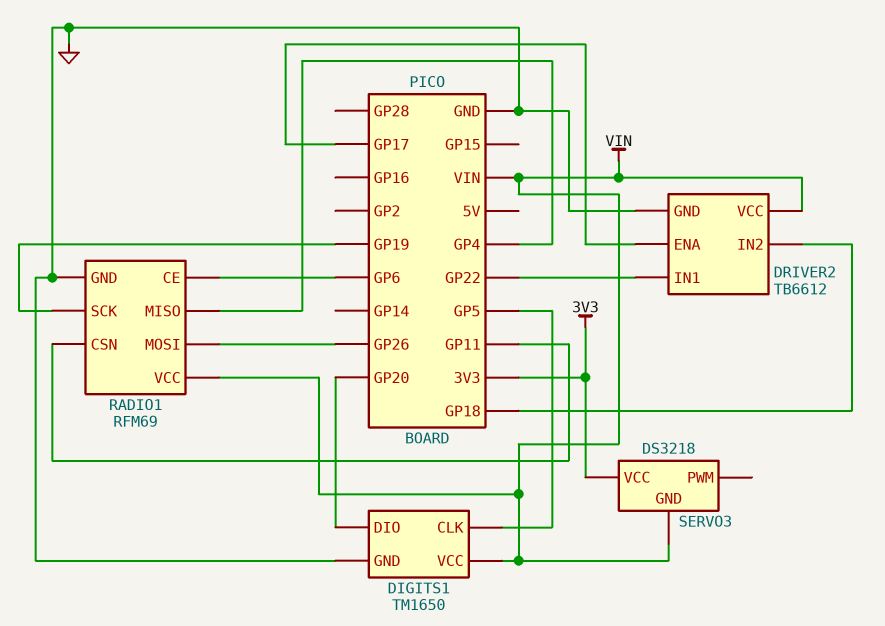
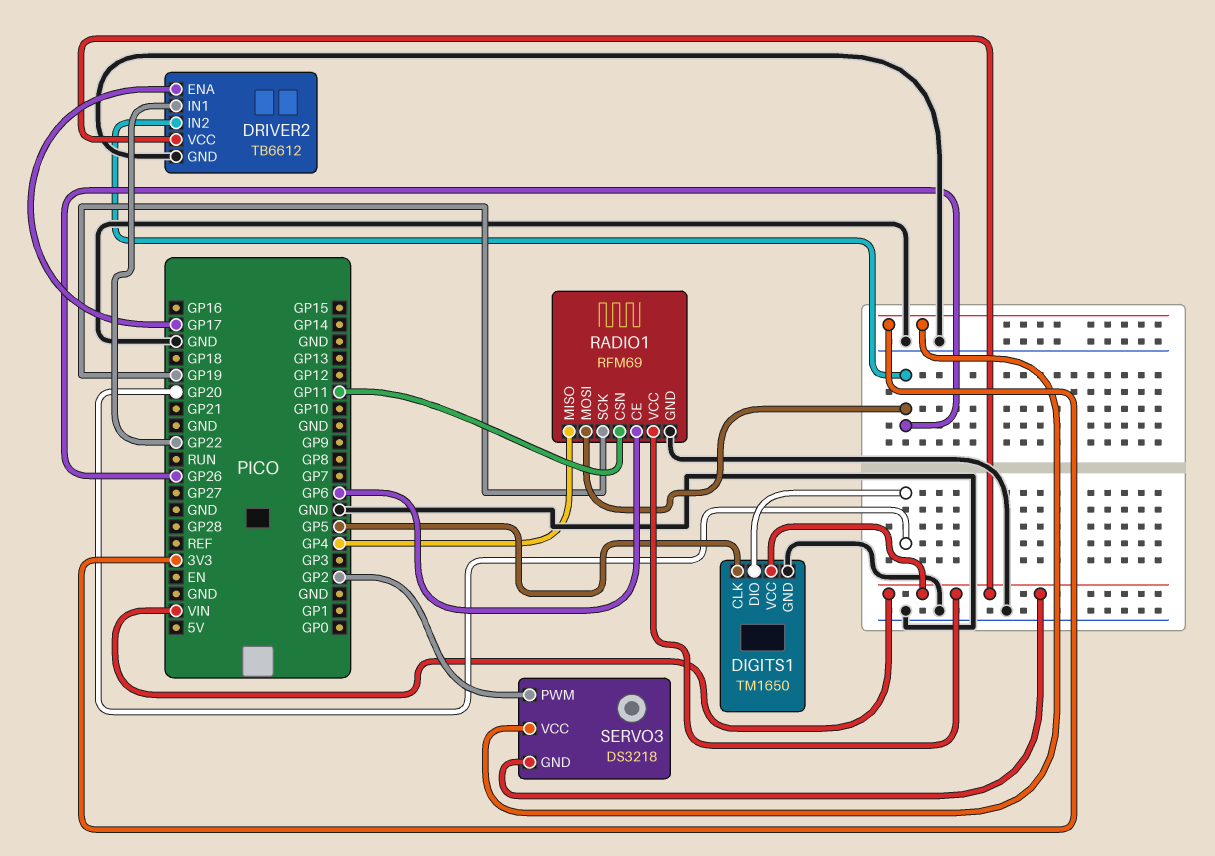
DRIVER2 pin IN2: GP18 -> GP26
SERVO3 pin PWM: none -> GP2

